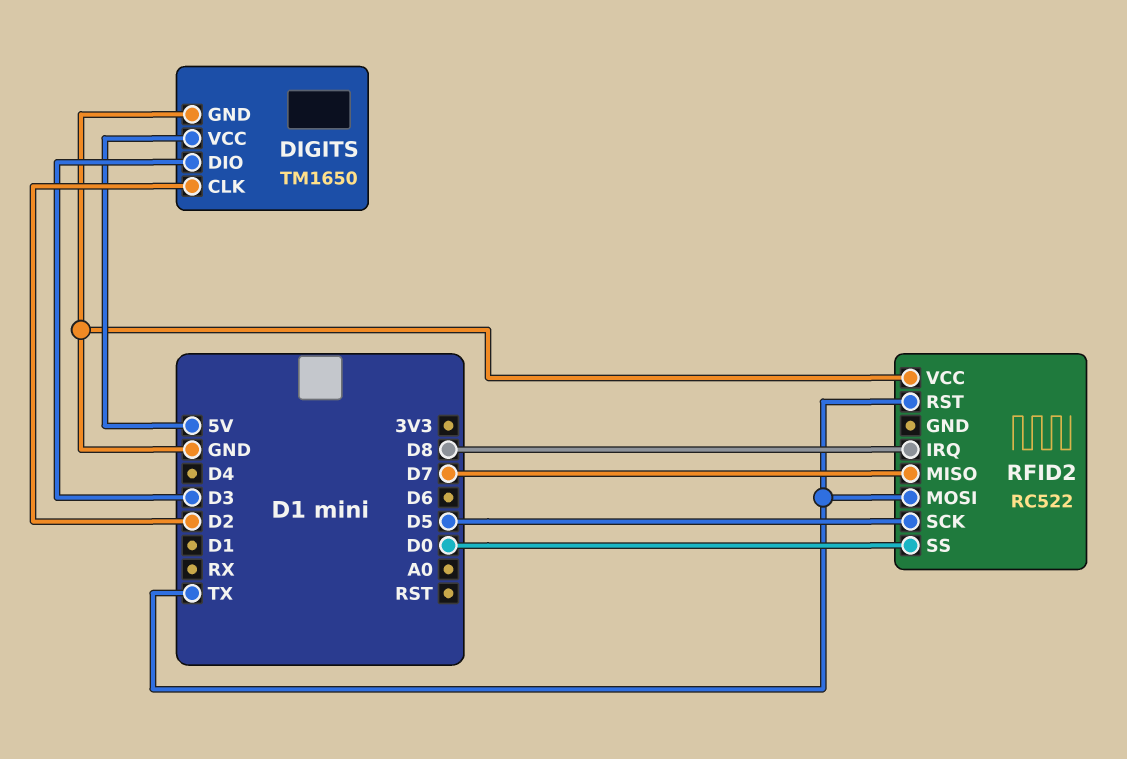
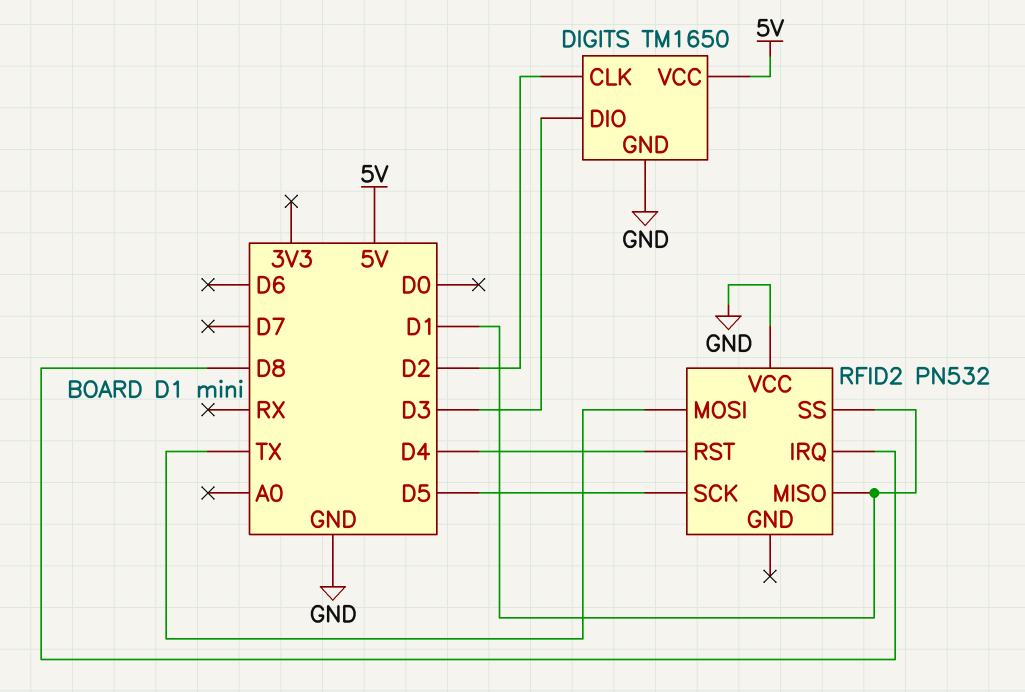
RFID2: RC522 -> PN532
RFID2 pin MISO: D7 -> D1
RFID2 pin RST: TX -> D4
RFID2 pin SS: D0 -> D1

